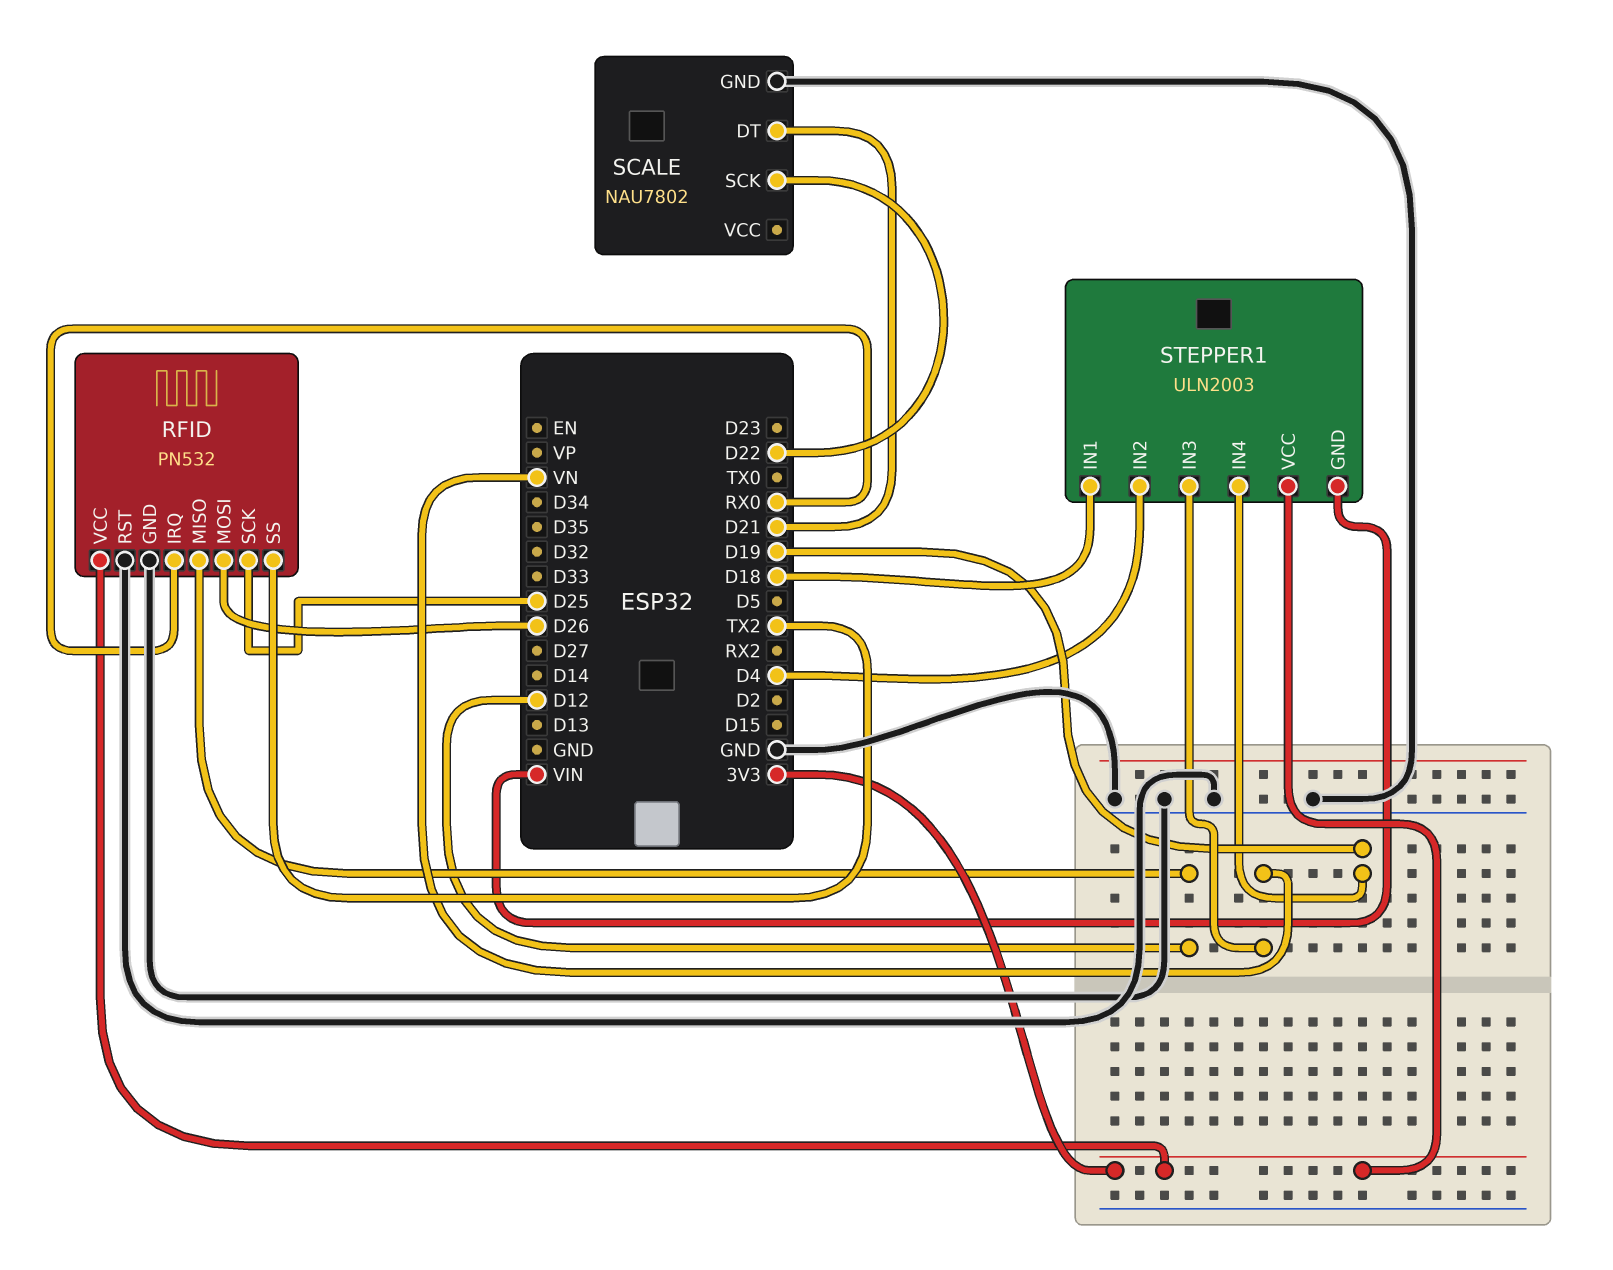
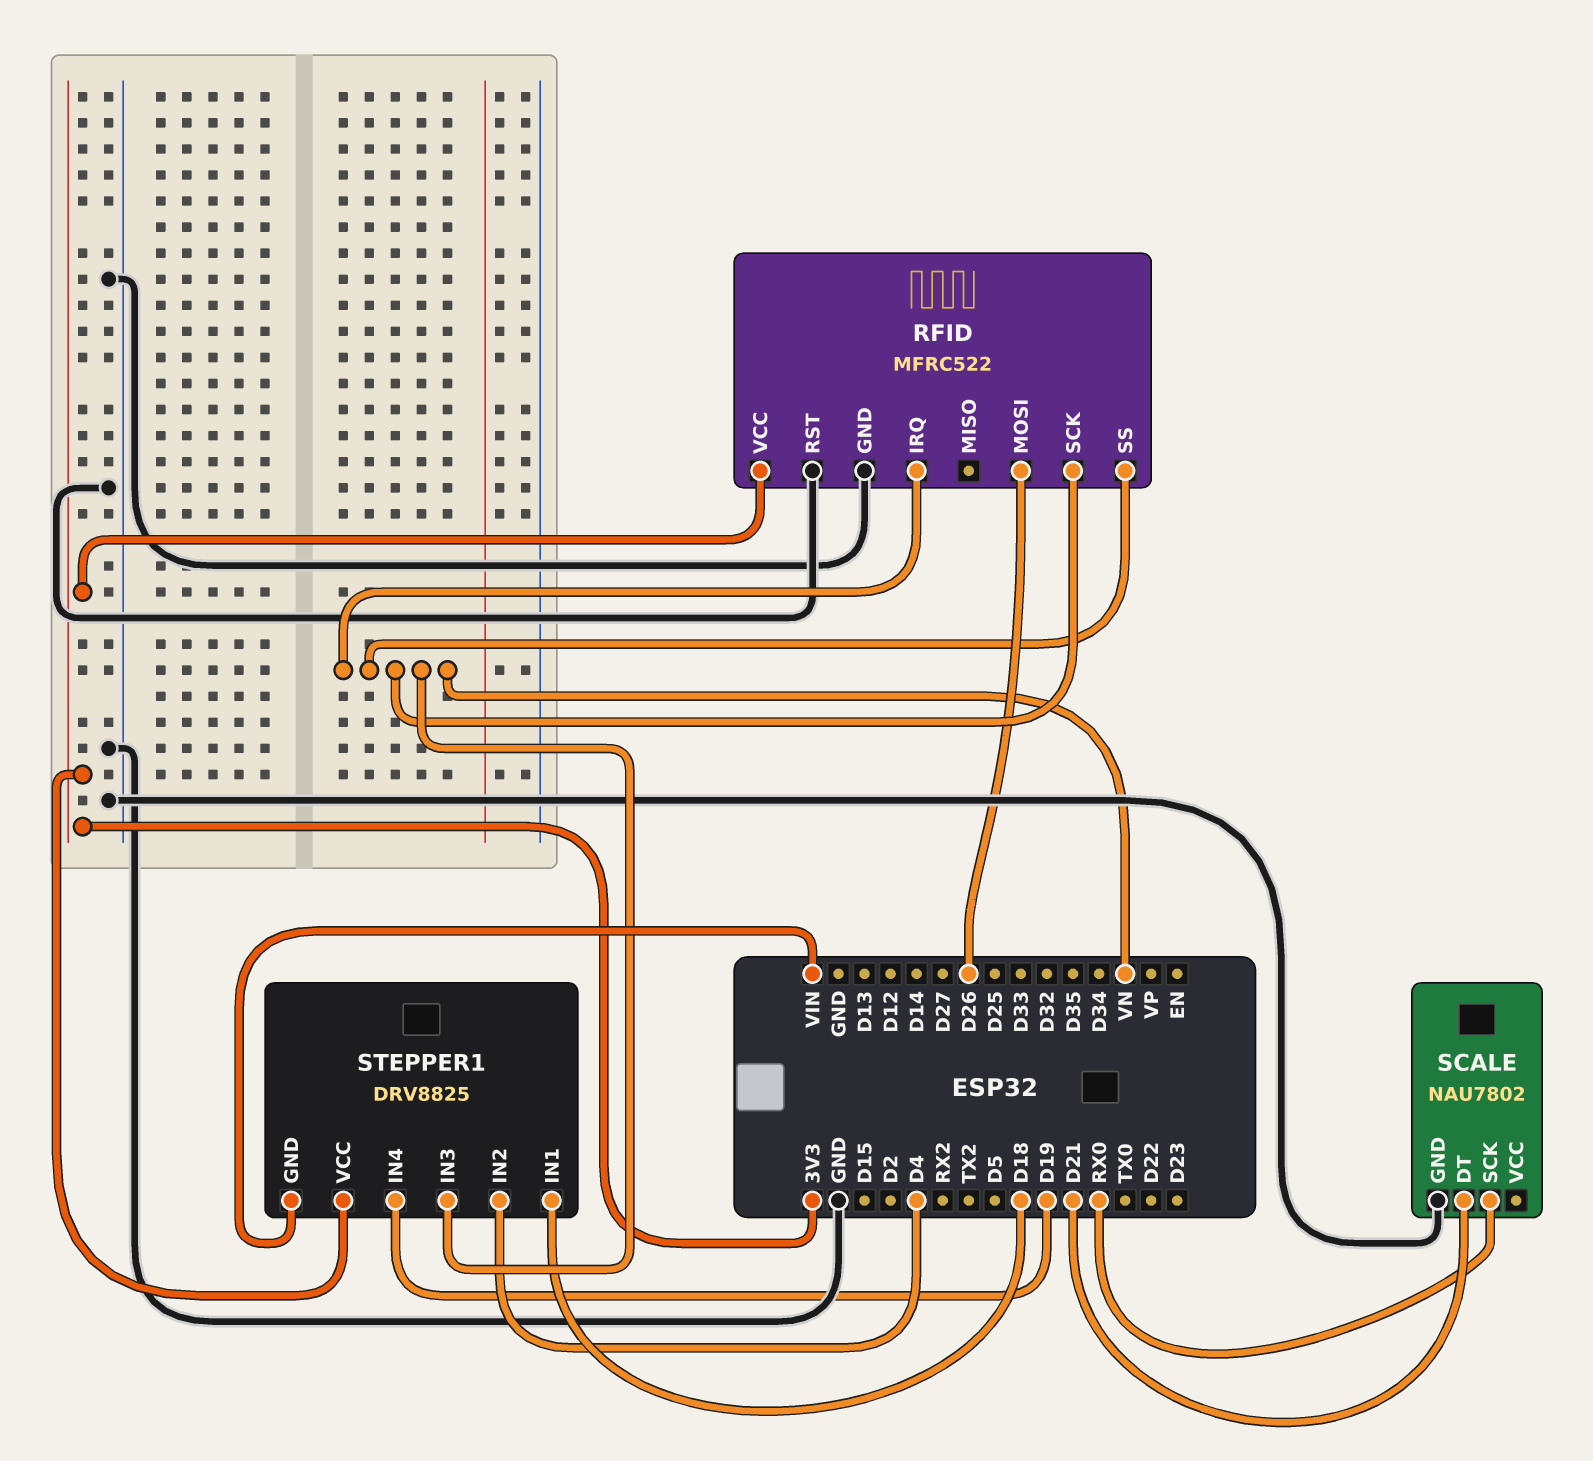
RFID: PN532 -> MFRC522
RFID pin IRQ: RX0 -> VN
RFID pin MISO: D12 -> none
RFID pin SCK: D25 -> VN
RFID pin SS: TX2 -> VN
SCALE pin SCK: D22 -> RX0
STEPPER1: ULN2003 -> DRV8825

